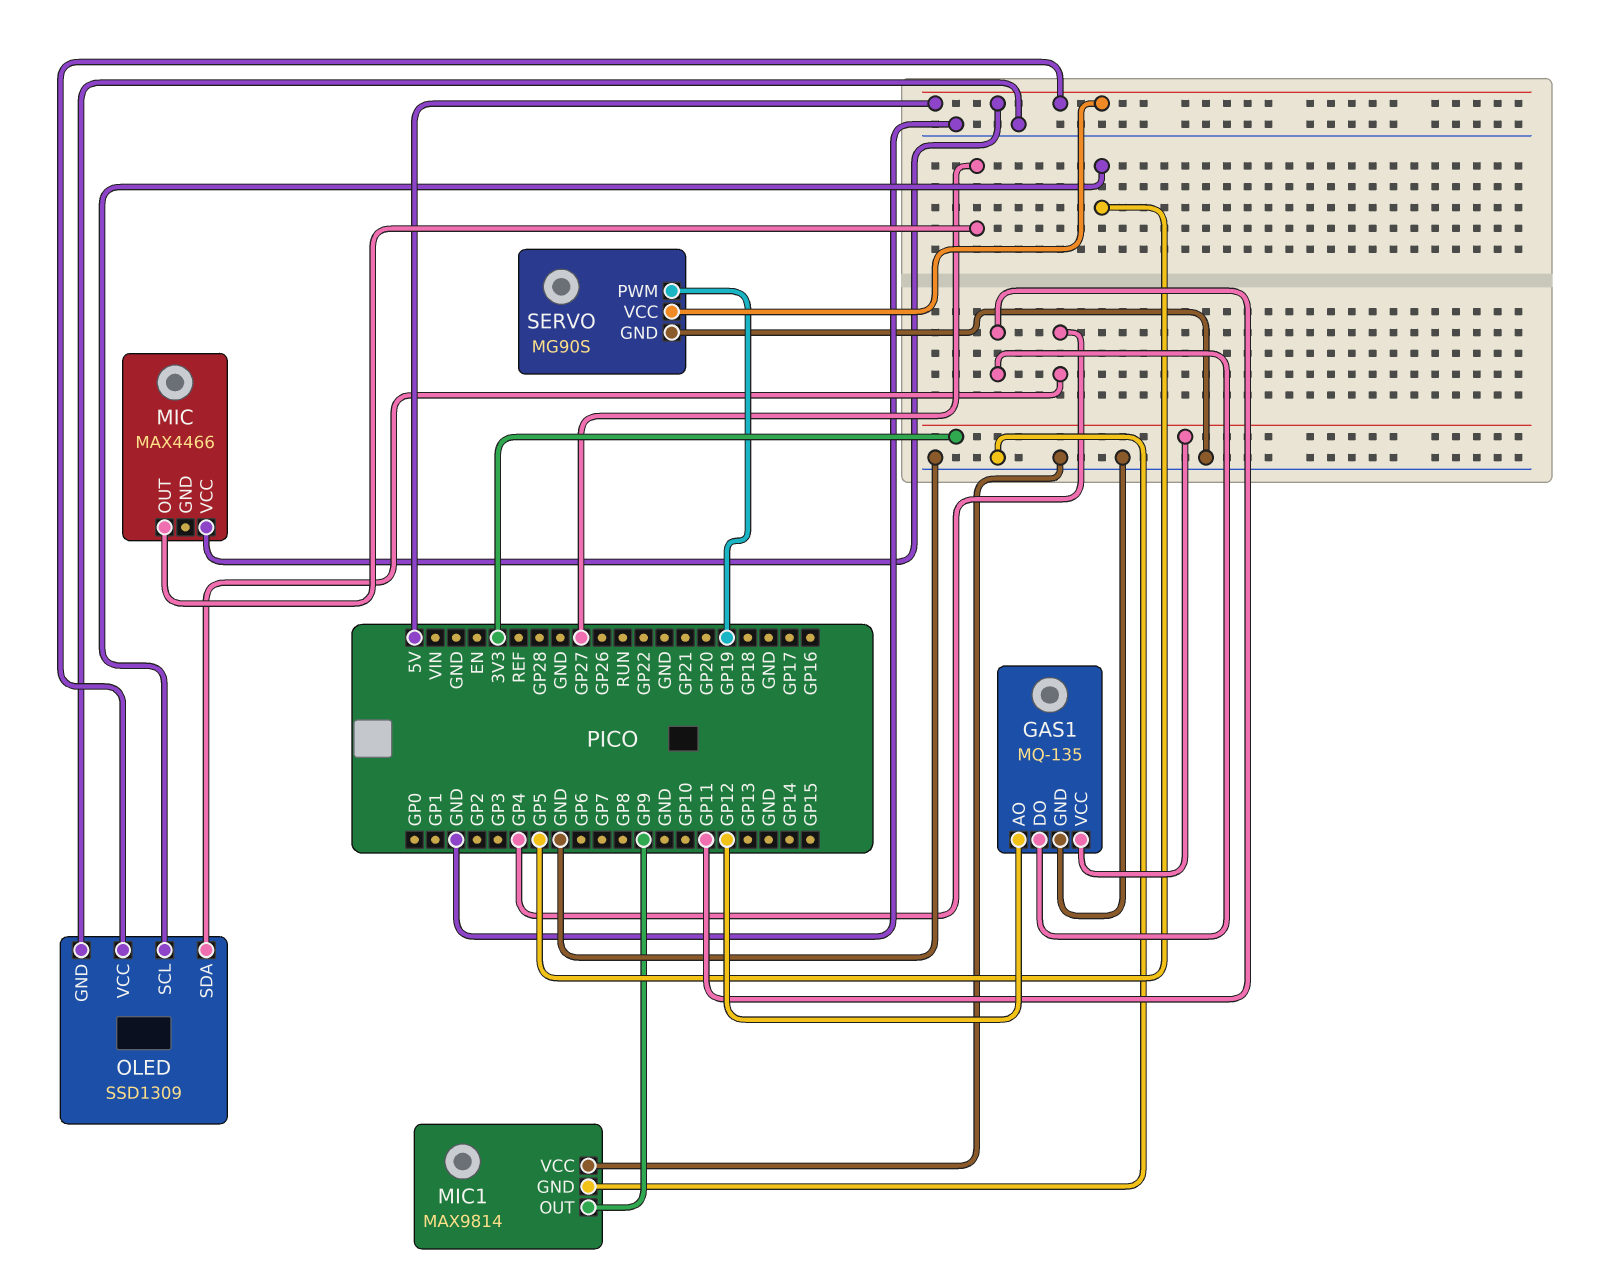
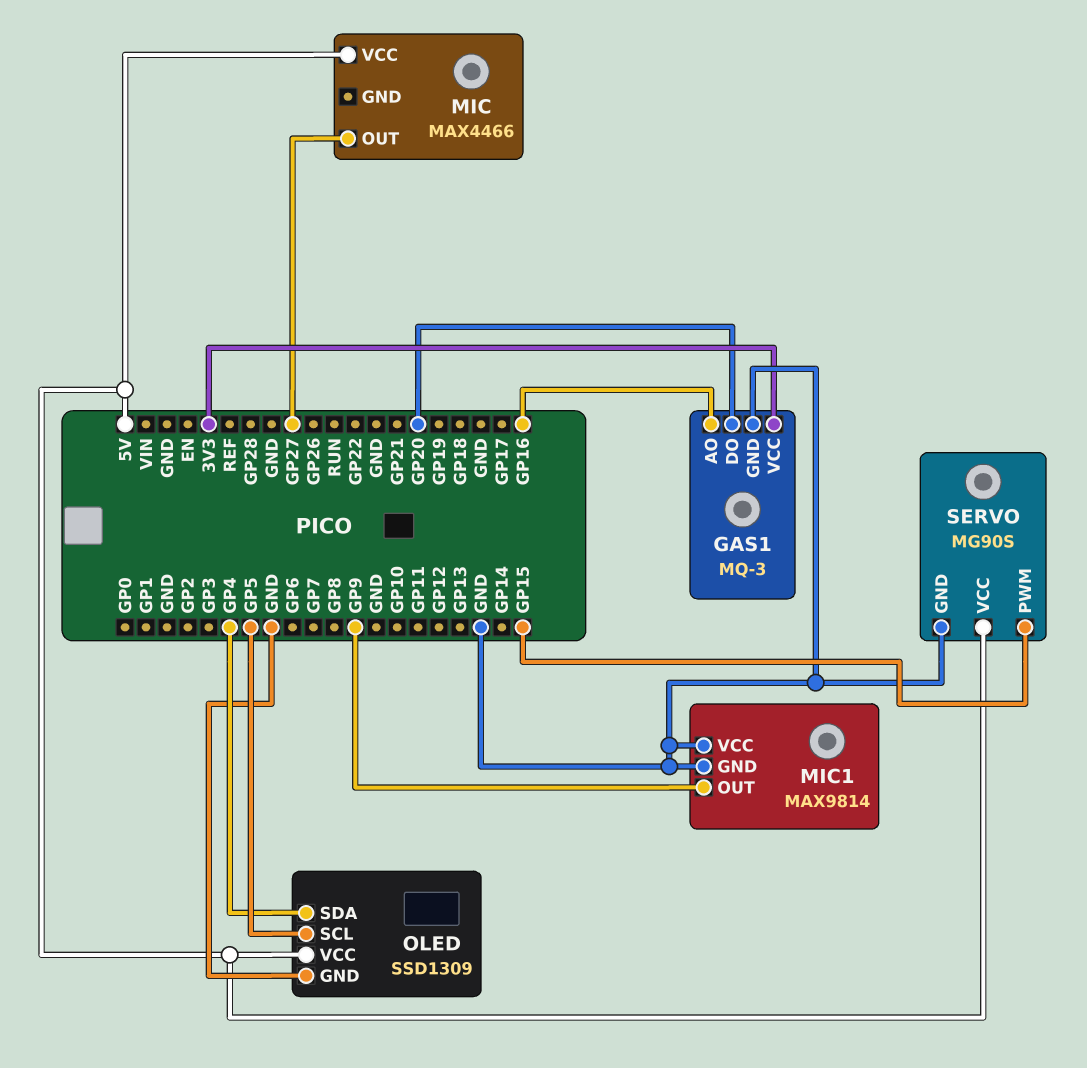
GAS1: MQ-135 -> MQ-3
GAS1 pin AO: GP12 -> GP16
GAS1 pin DO: GP11 -> GP20
SERVO pin PWM: GP19 -> GP15

